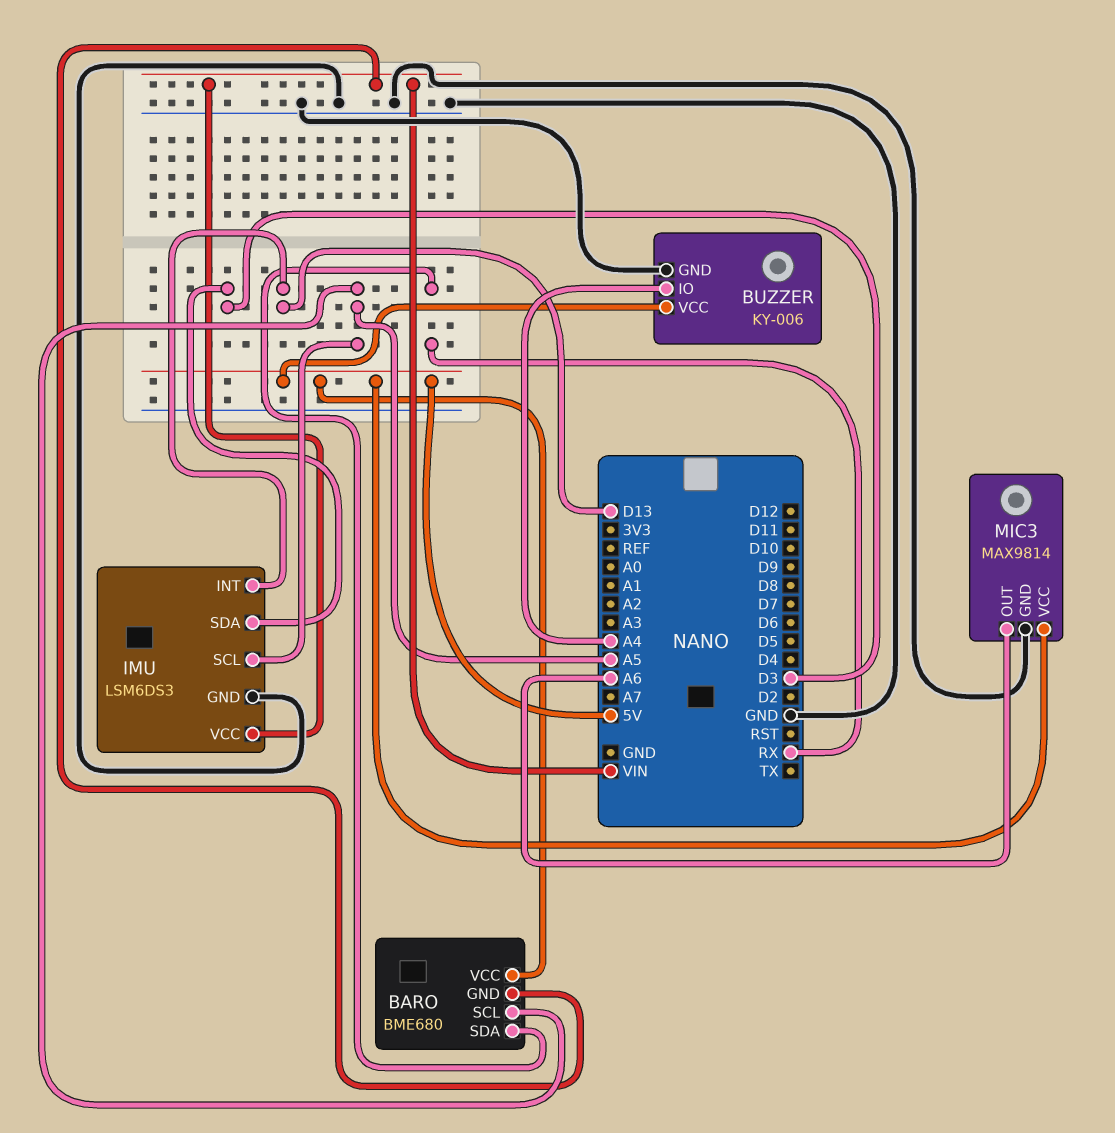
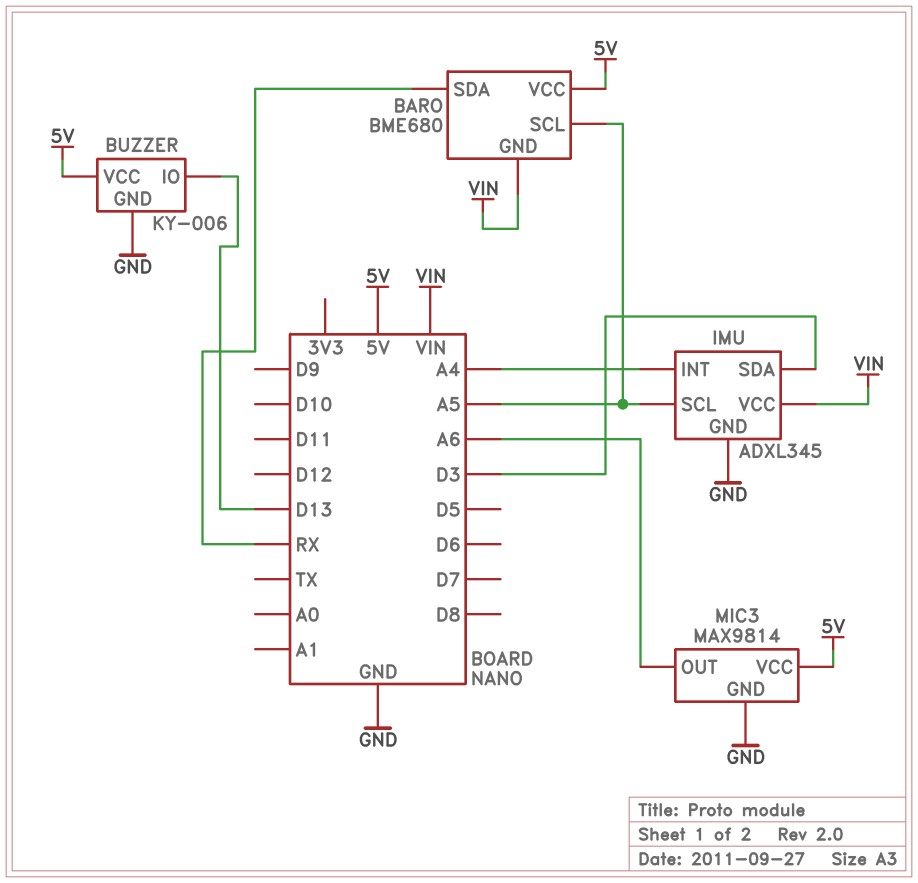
BUZZER pin IO: A4 -> D13
IMU: LSM6DS3 -> ADXL345
IMU pin INT: D13 -> A4

